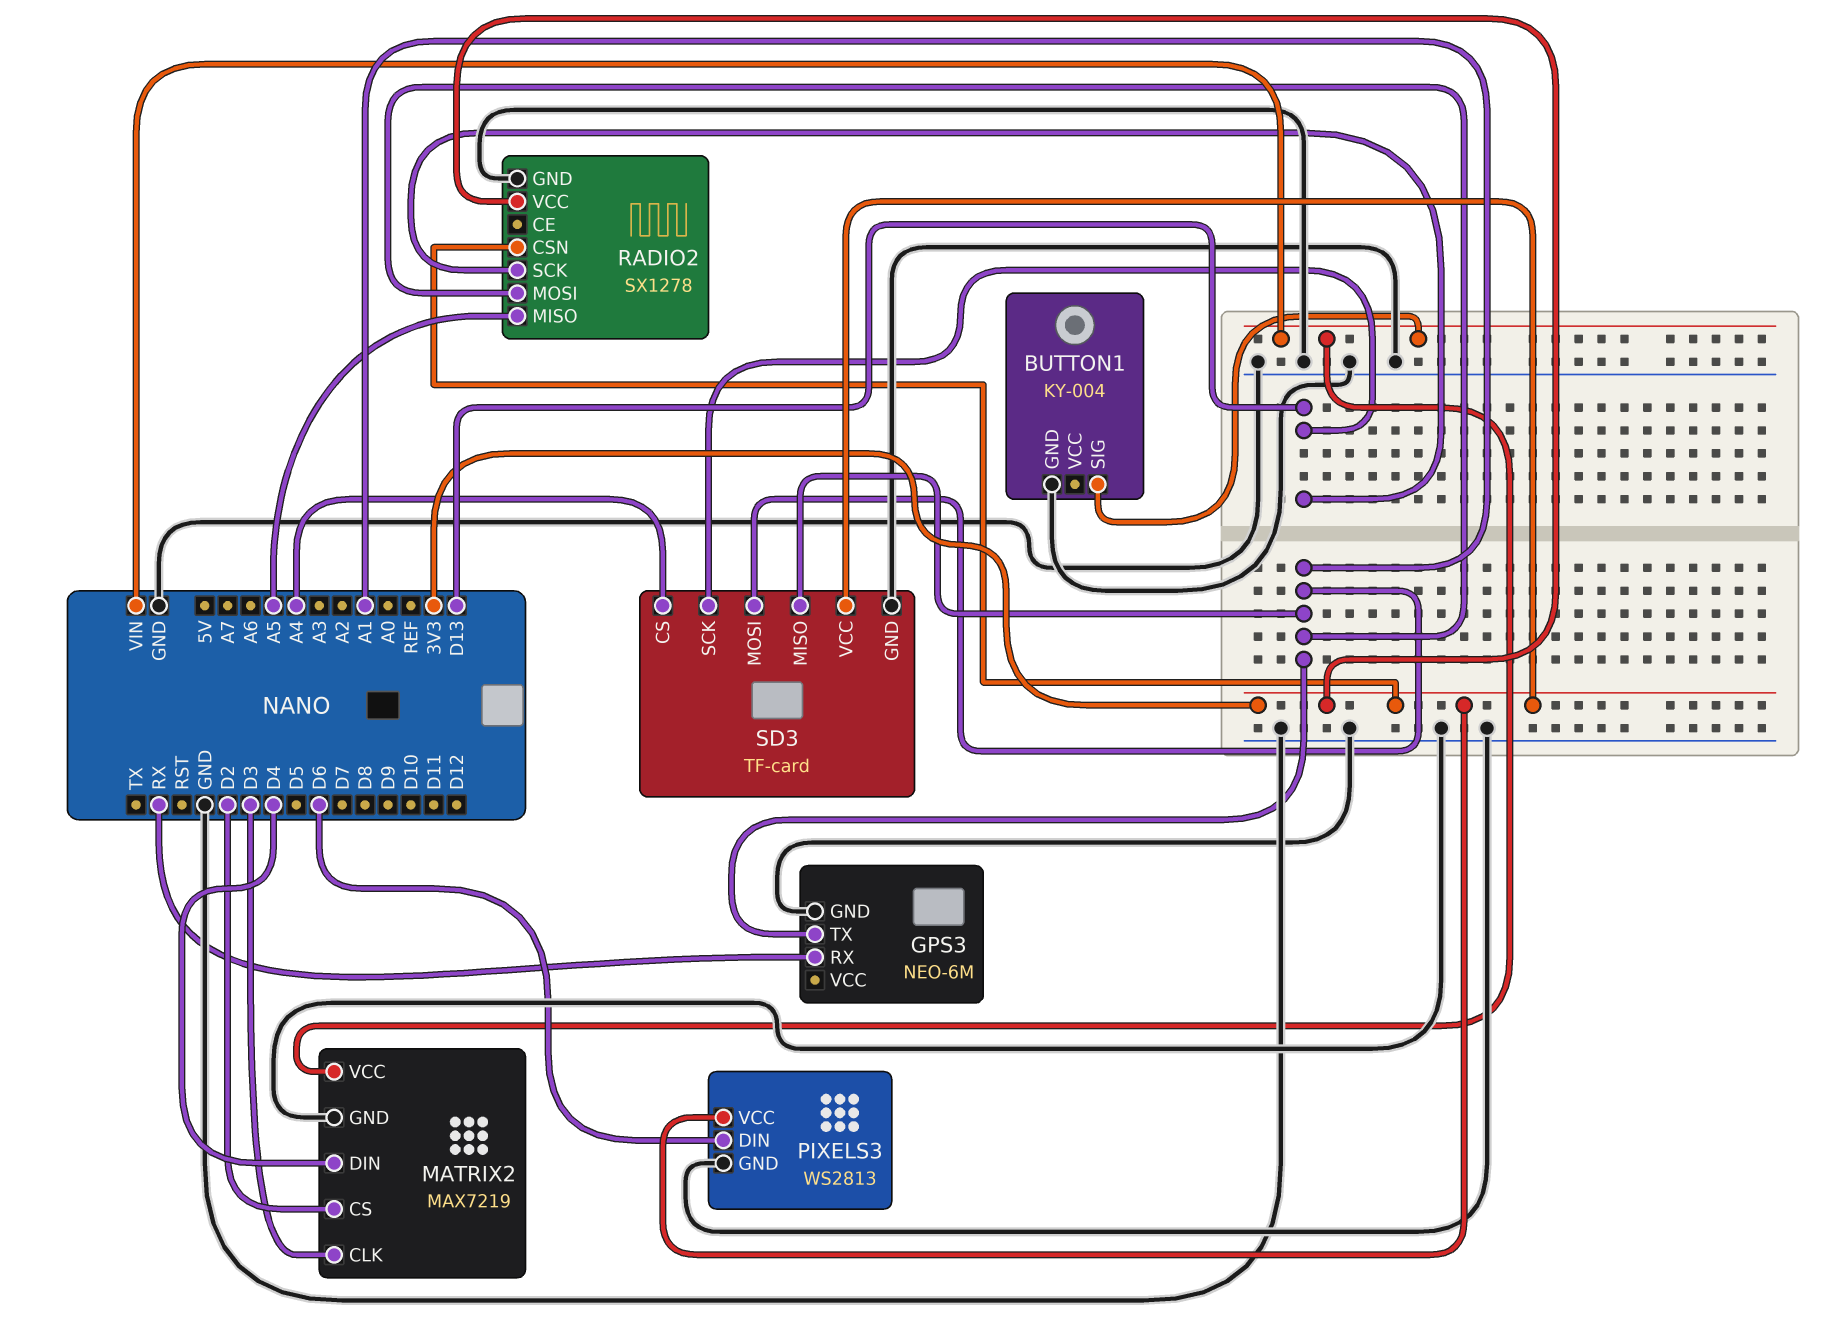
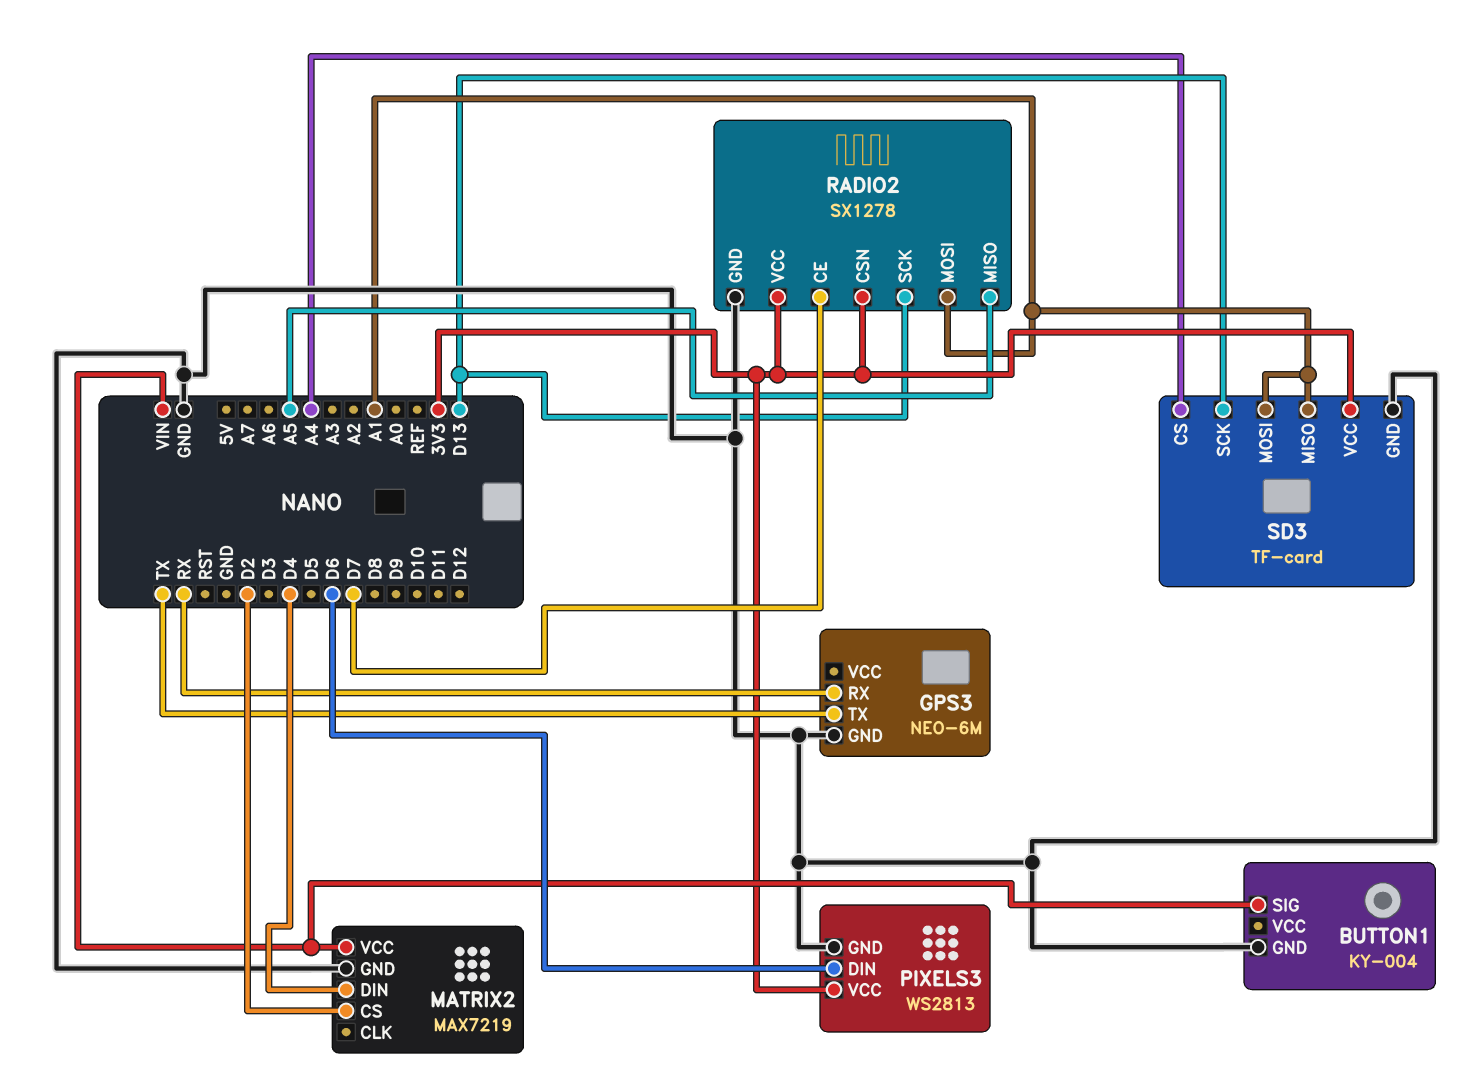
GPS3 pin TX: A1 -> TX
MATRIX2 pin CLK: D3 -> none
RADIO2 pin CE: none -> D7

